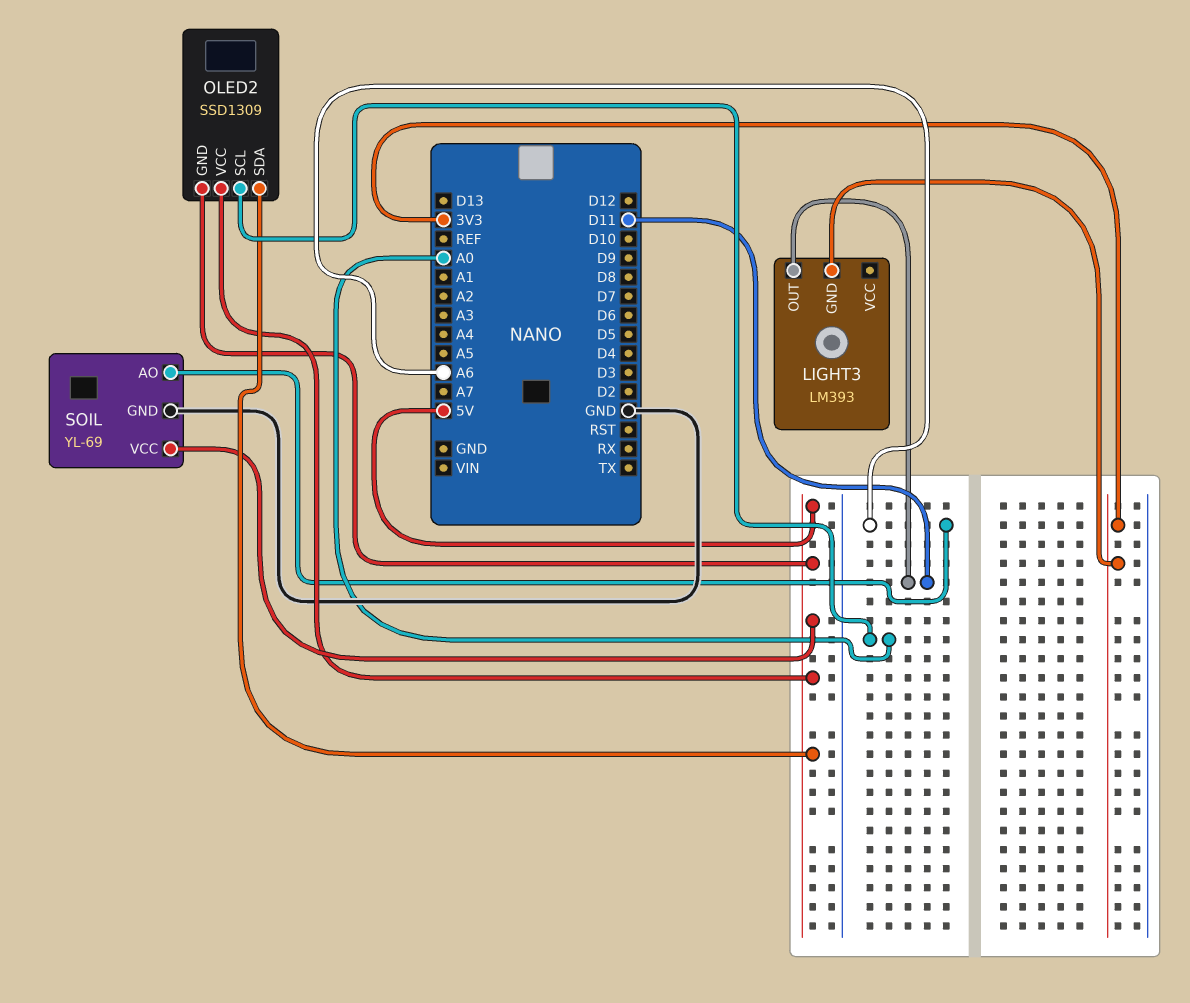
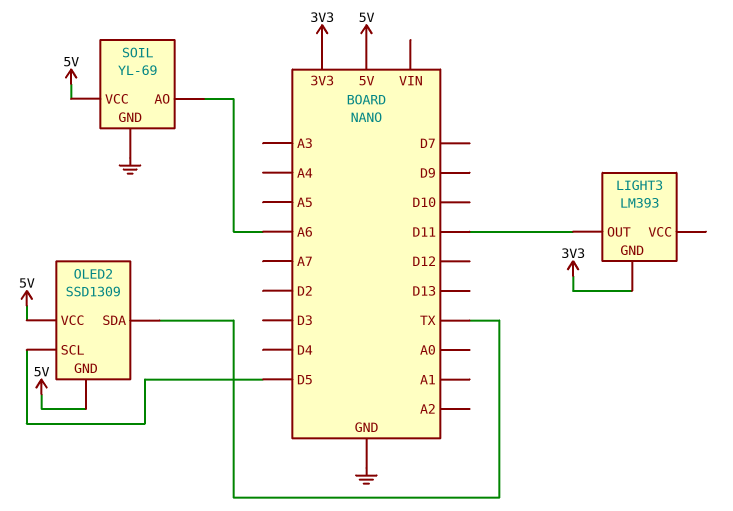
OLED2 pin SCL: A0 -> D5
OLED2 pin SDA: 5V -> TX

